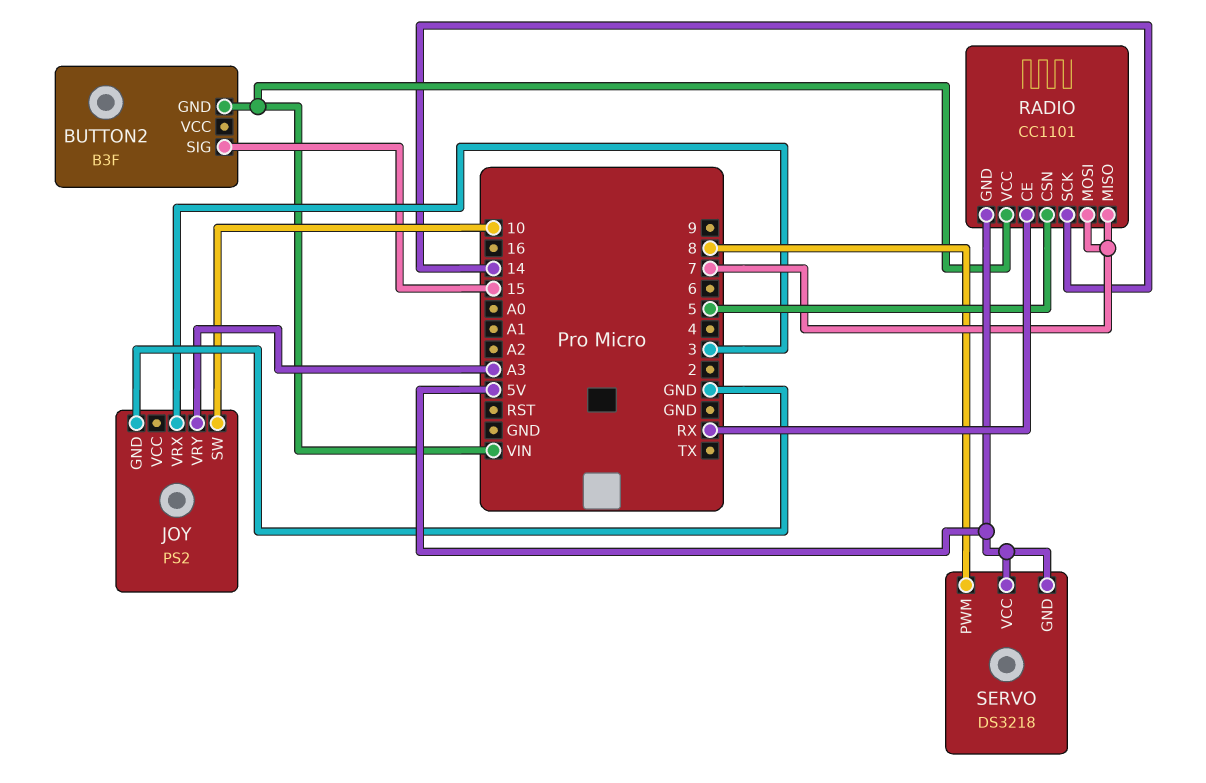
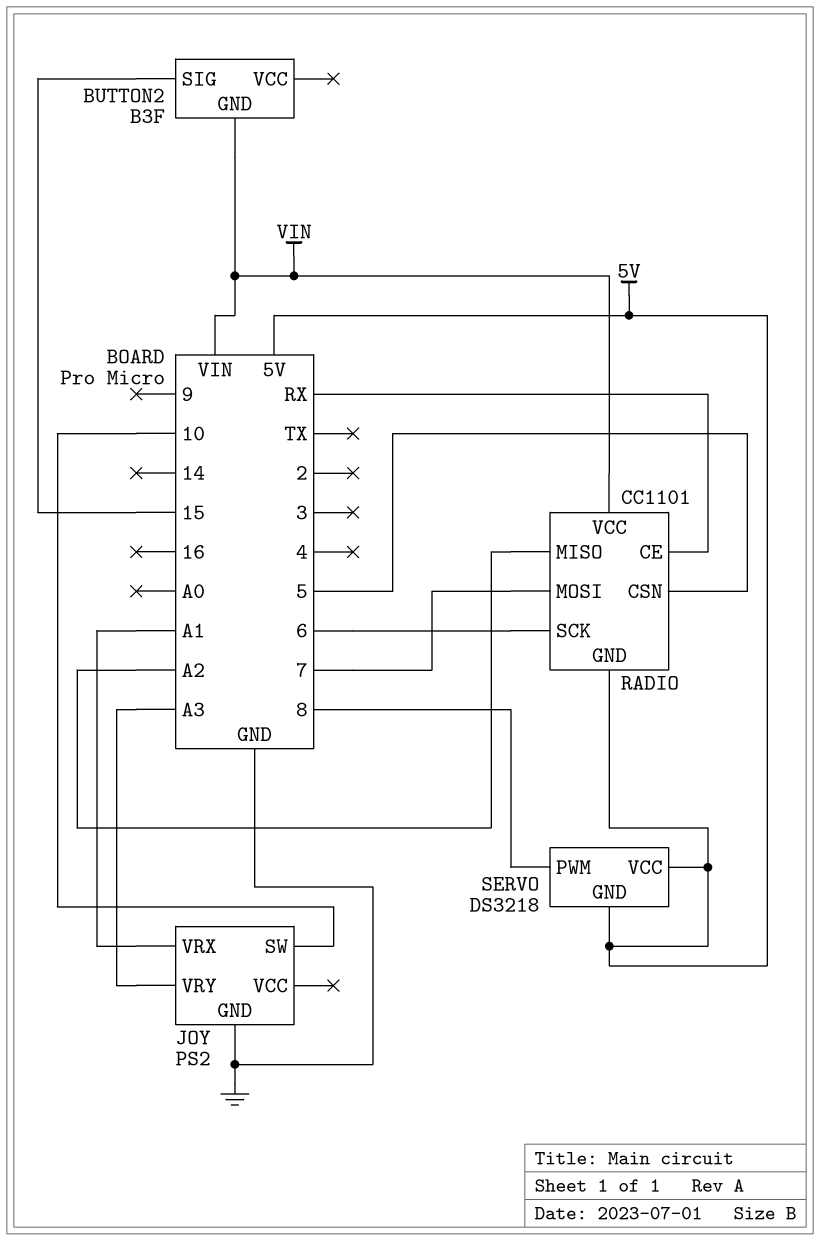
JOY pin VRX: 3 -> A1
RADIO pin MISO: 7 -> A2
RADIO pin SCK: 14 -> 6

